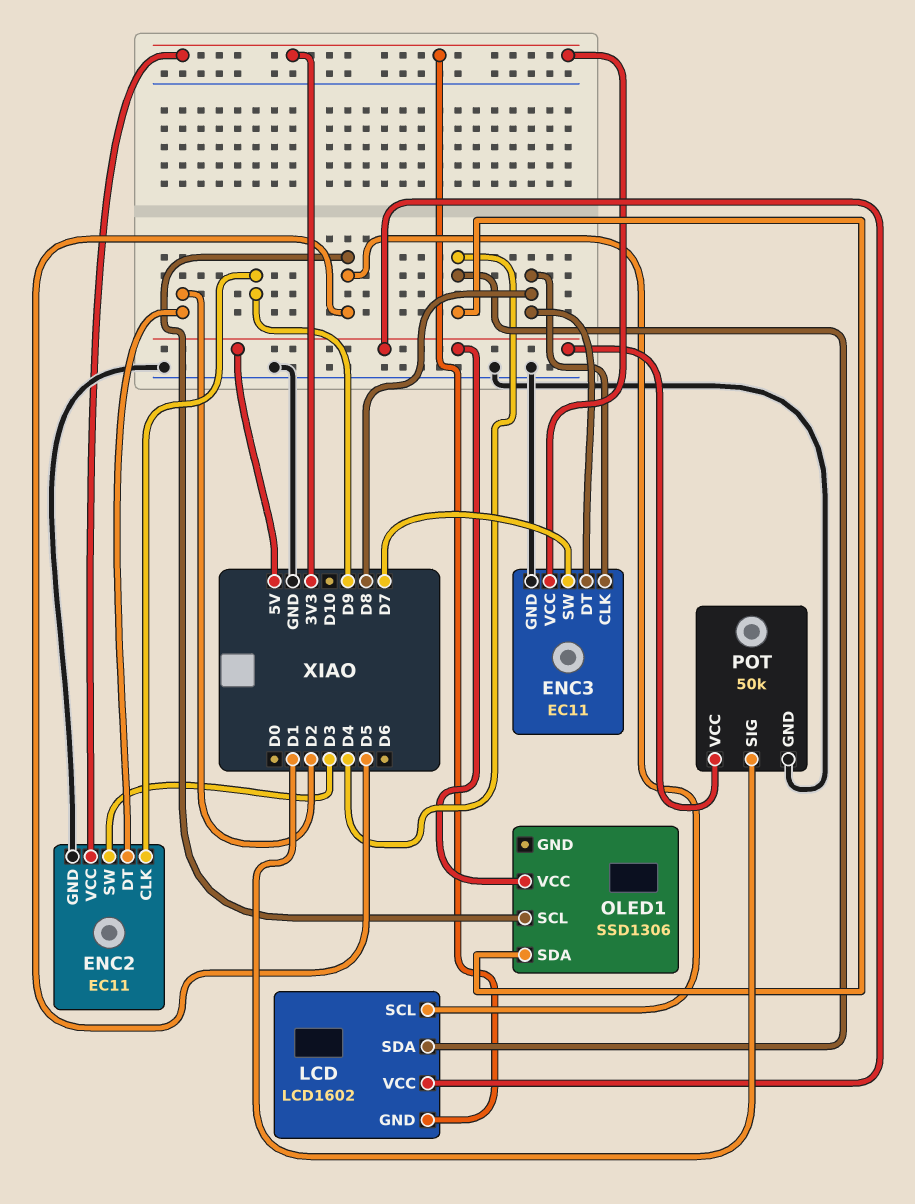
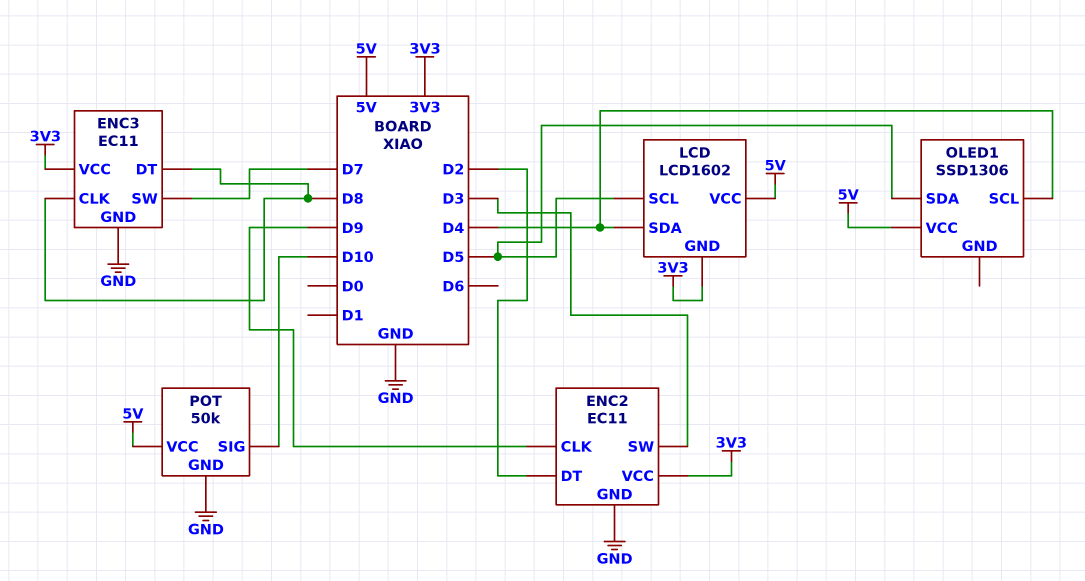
OLED1 pin SCL: D5 -> D4
OLED1 pin SDA: D4 -> D5
POT pin SIG: D1 -> D10

